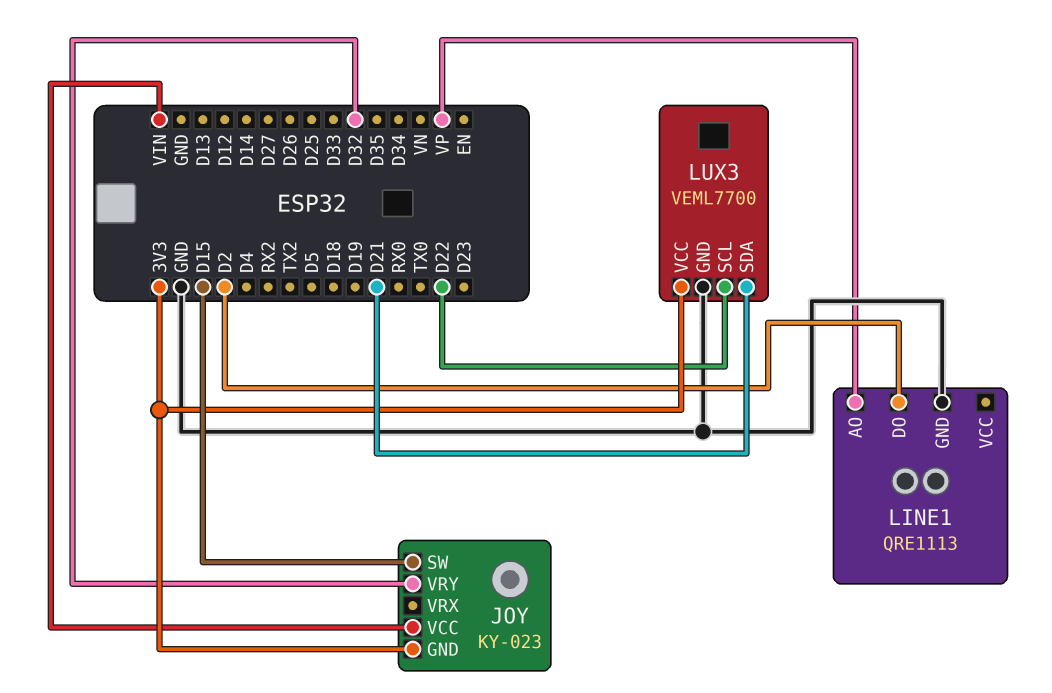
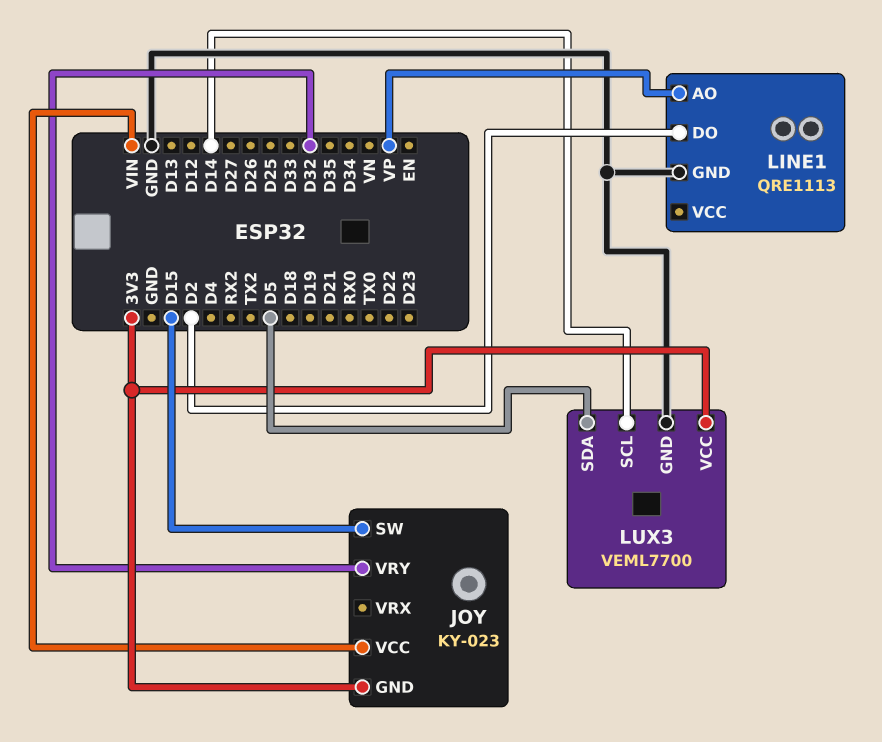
LUX3 pin SCL: D22 -> D14
LUX3 pin SDA: D21 -> D5

